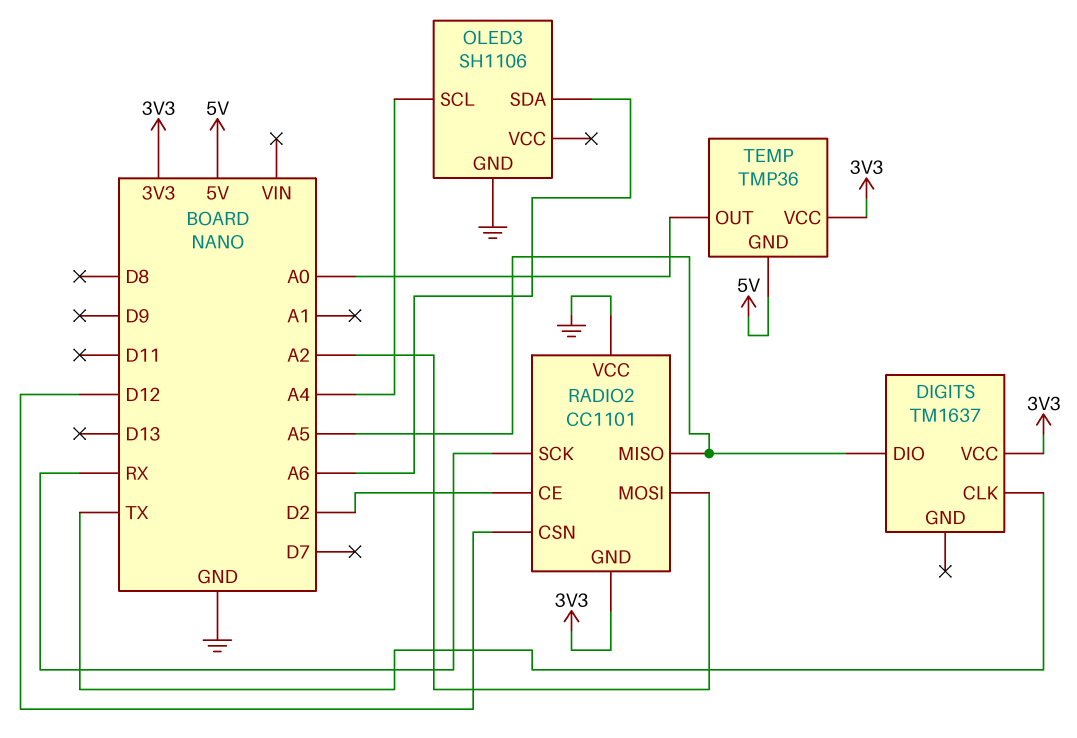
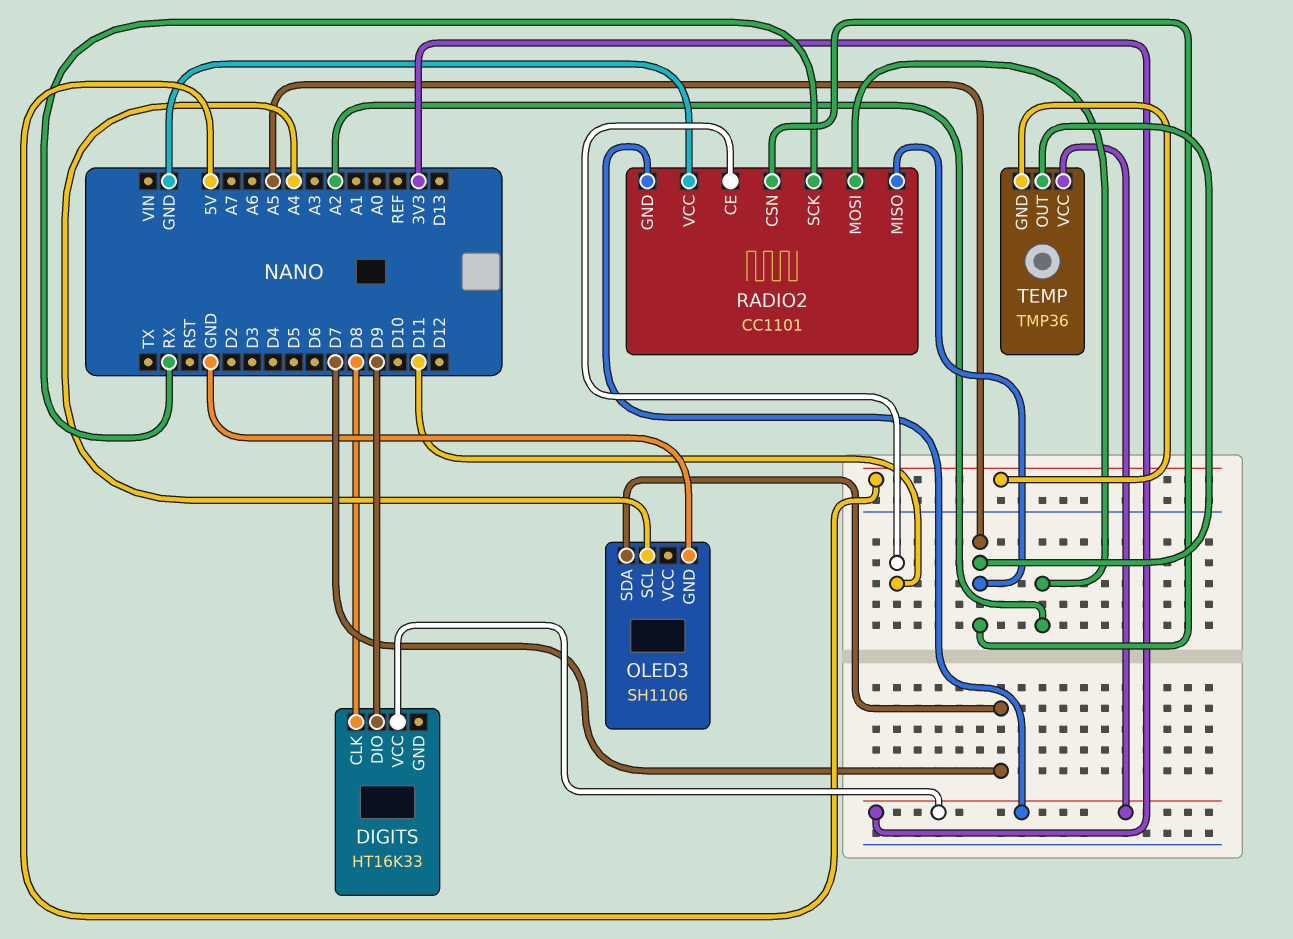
DIGITS: TM1637 -> HT16K33
DIGITS pin CLK: TX -> D8
DIGITS pin DIO: A5 -> D9
OLED3 pin SDA: A6 -> D7
RADIO2 pin CE: D2 -> D11
RADIO2 pin CSN: D12 -> A5
TEMP pin OUT: A0 -> A5

